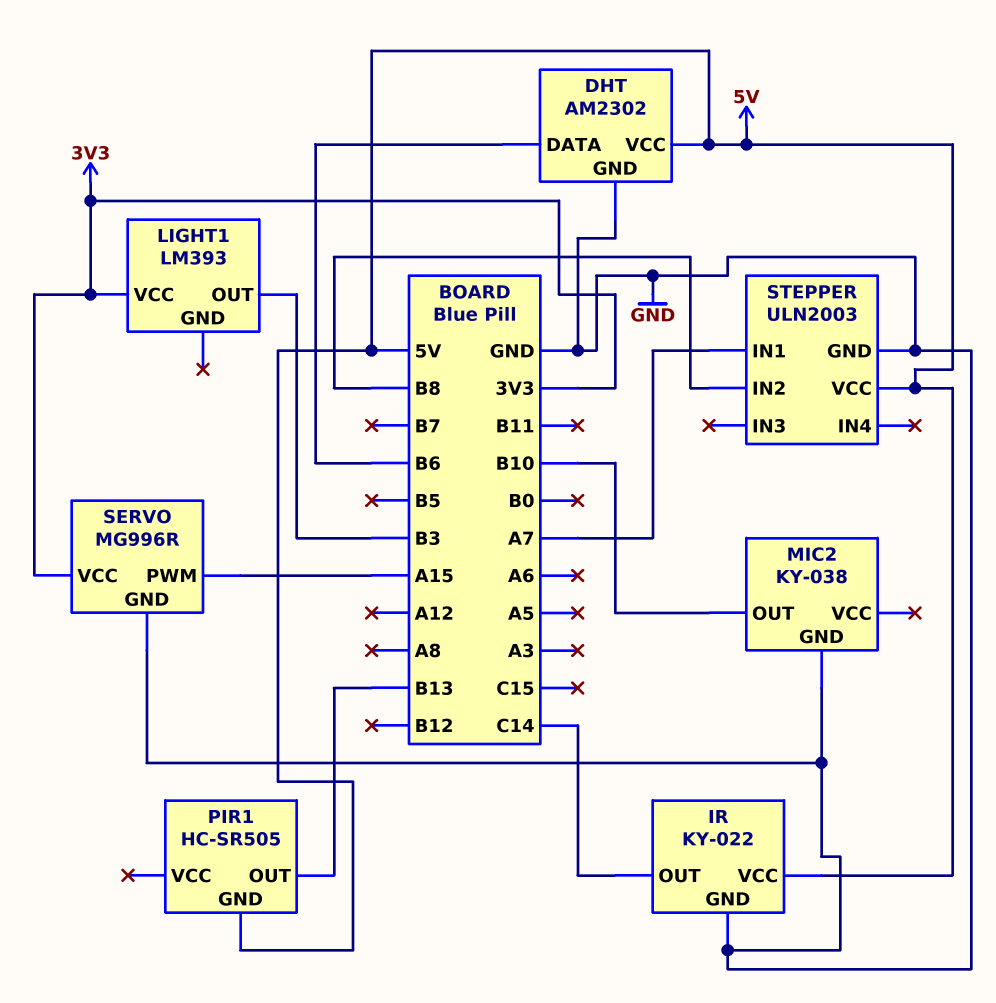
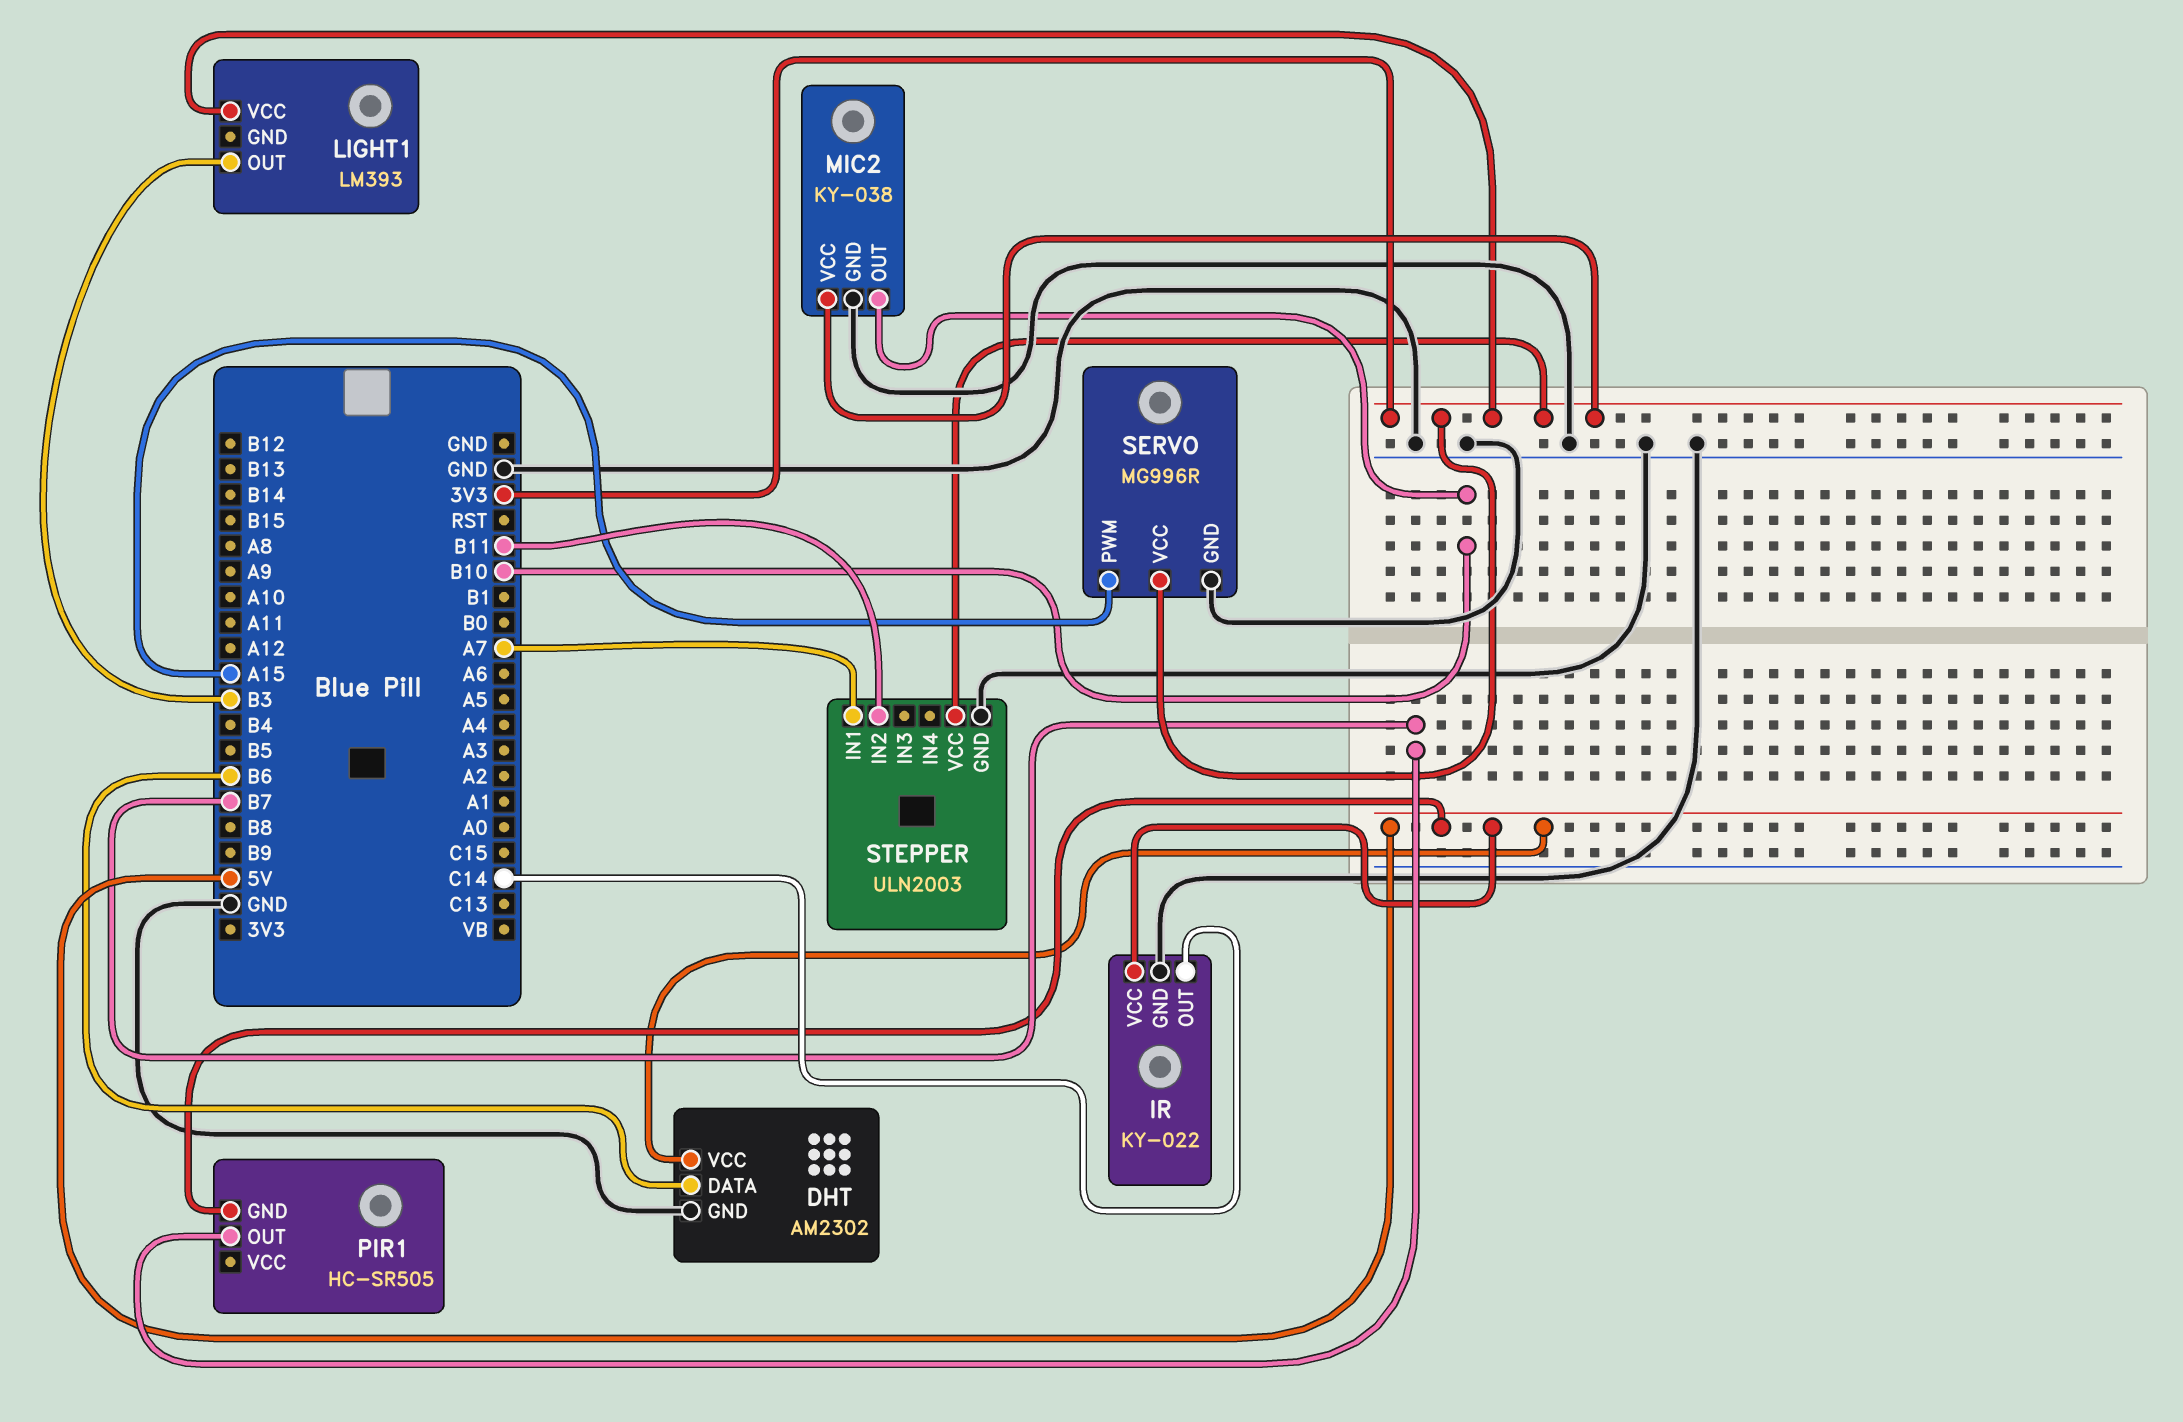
MIC2 pin VCC: none -> 3V3
PIR1 pin OUT: B13 -> B7
STEPPER pin IN2: B8 -> B11
STEPPER pin VCC: 5V -> 3V3

